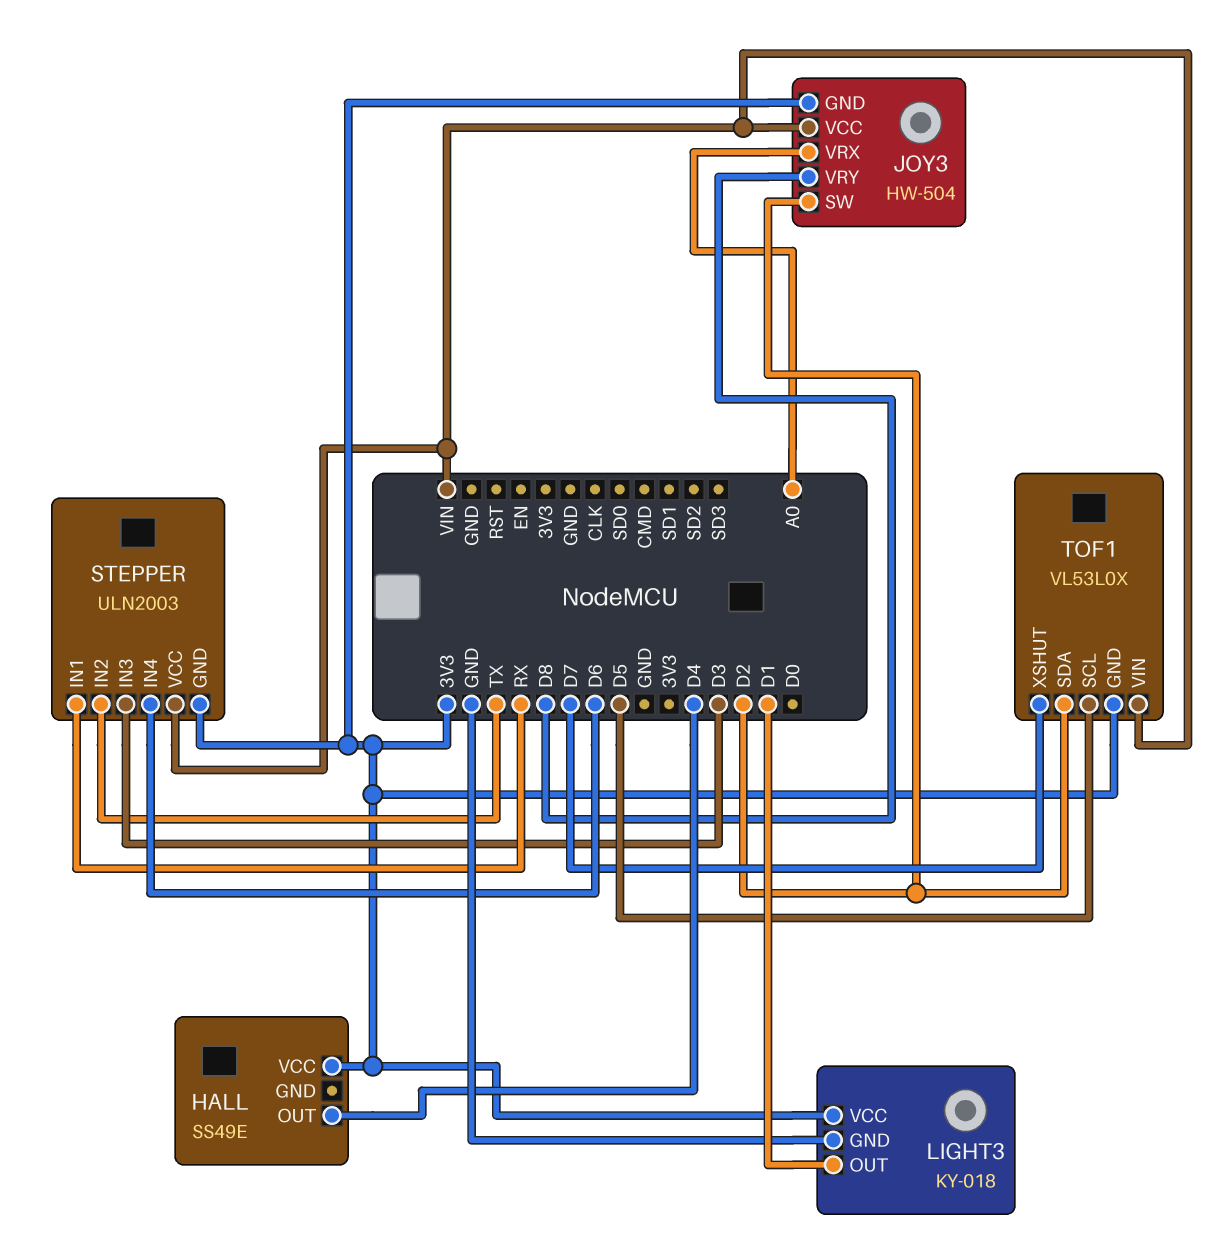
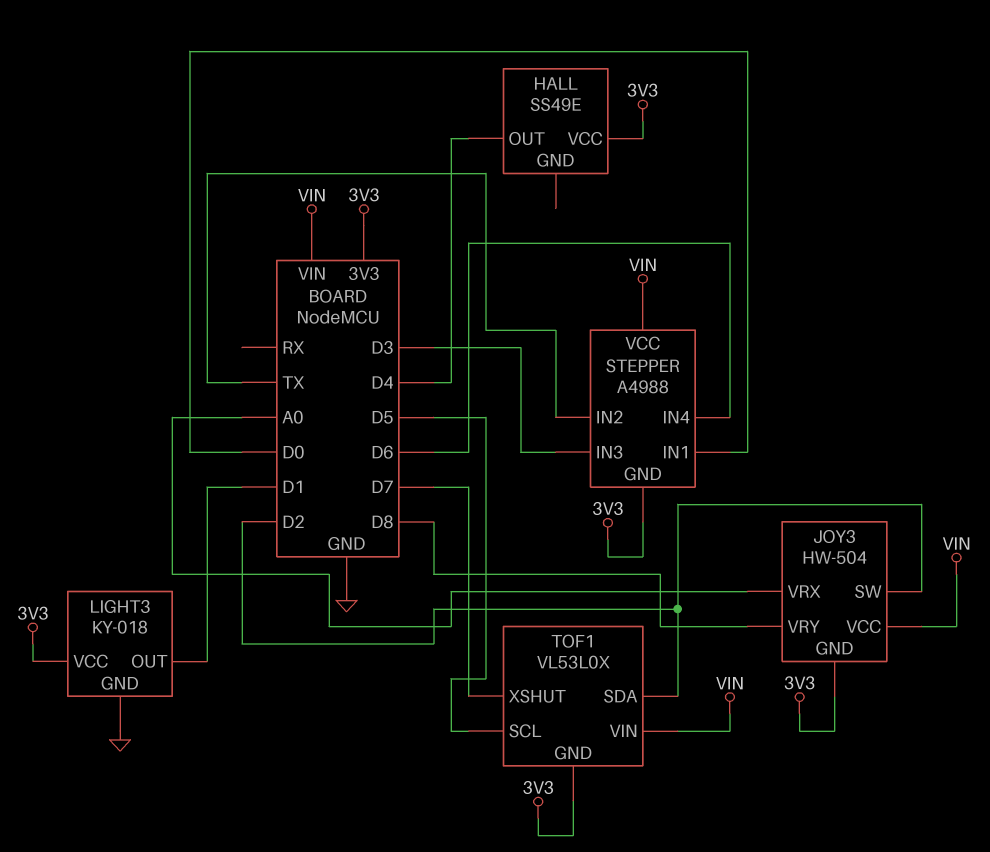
STEPPER: ULN2003 -> A4988
STEPPER pin IN1: RX -> D0

